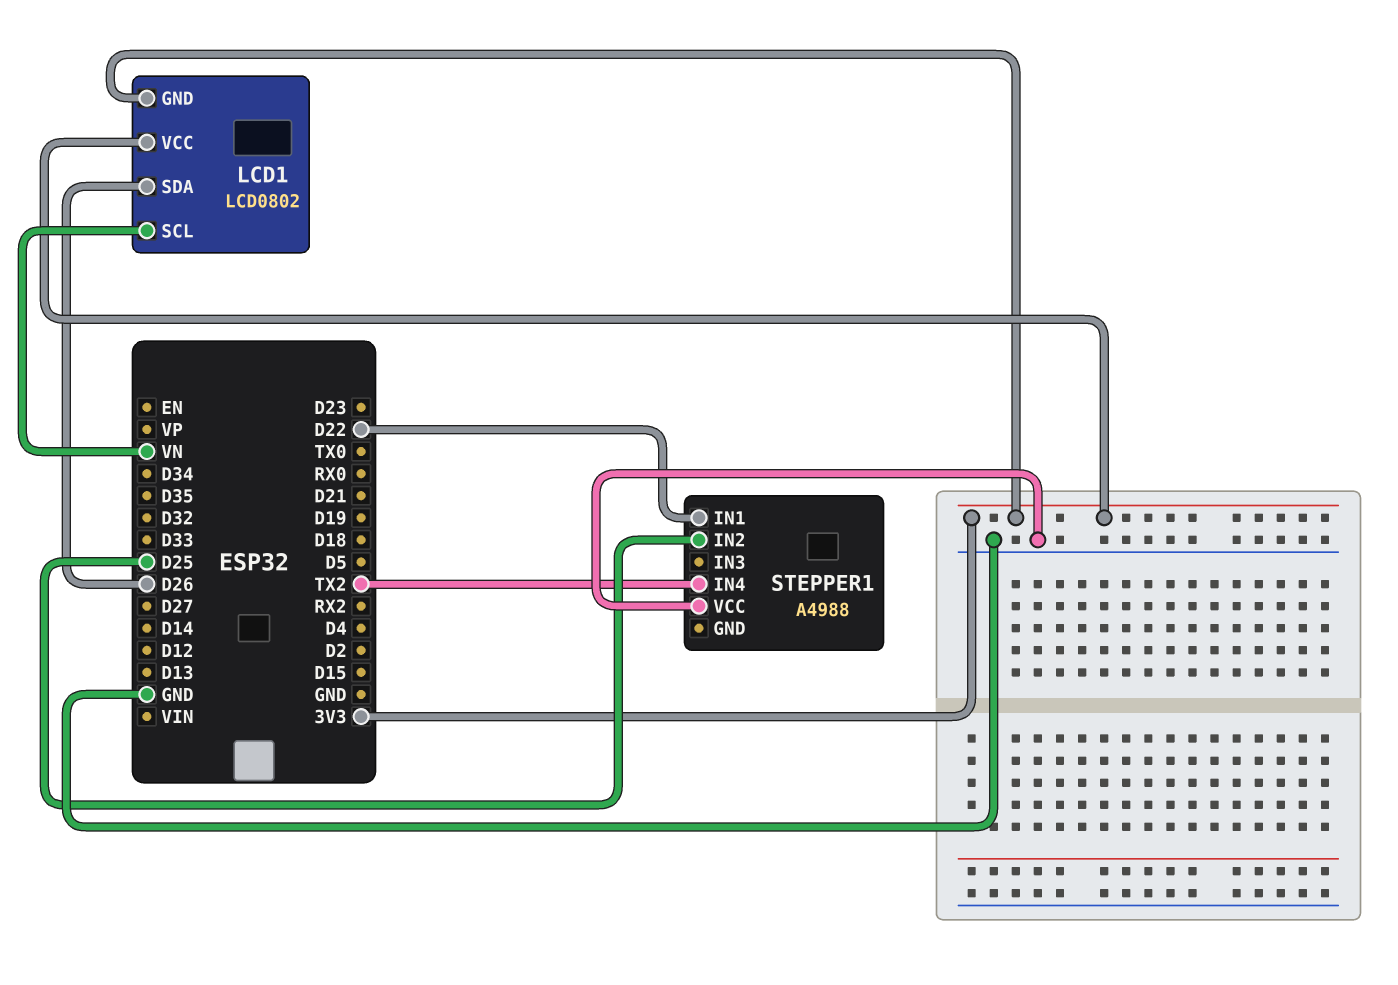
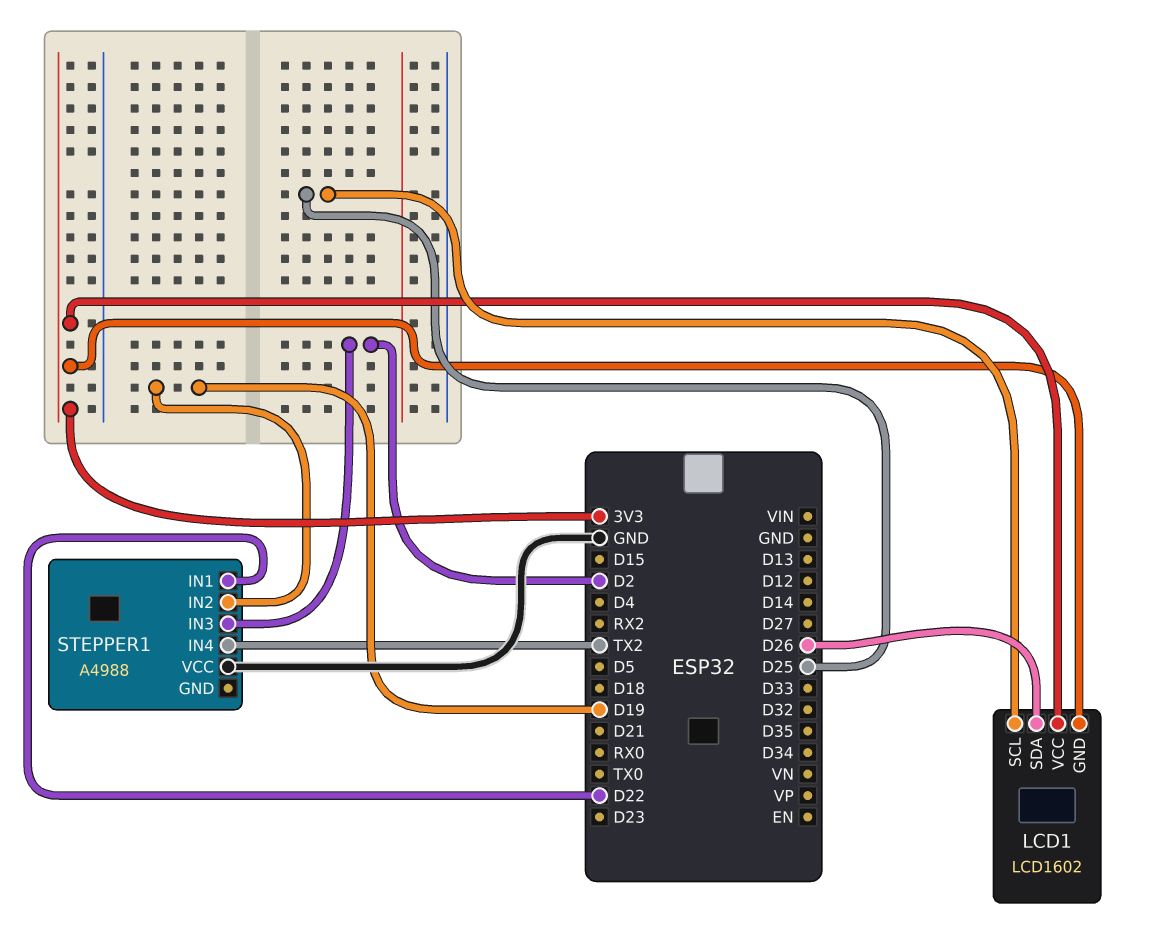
LCD1: LCD0802 -> LCD1602
LCD1 pin SCL: VN -> D25
STEPPER1 pin IN2: D25 -> D19
STEPPER1 pin IN3: none -> D2

